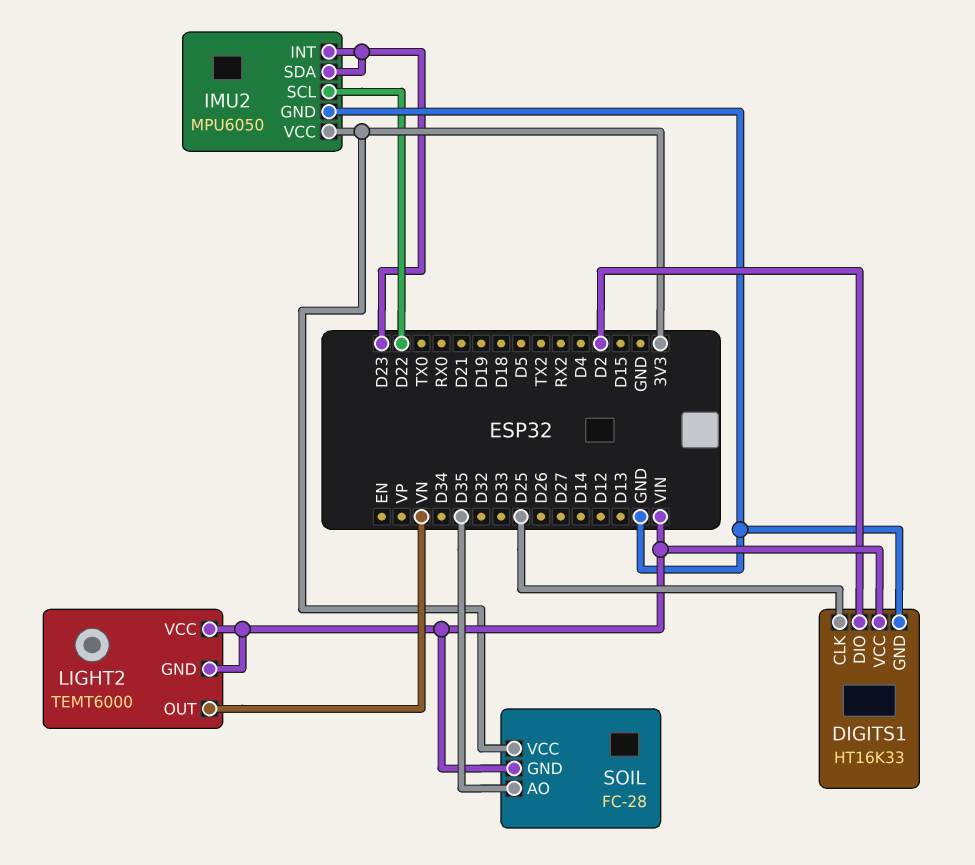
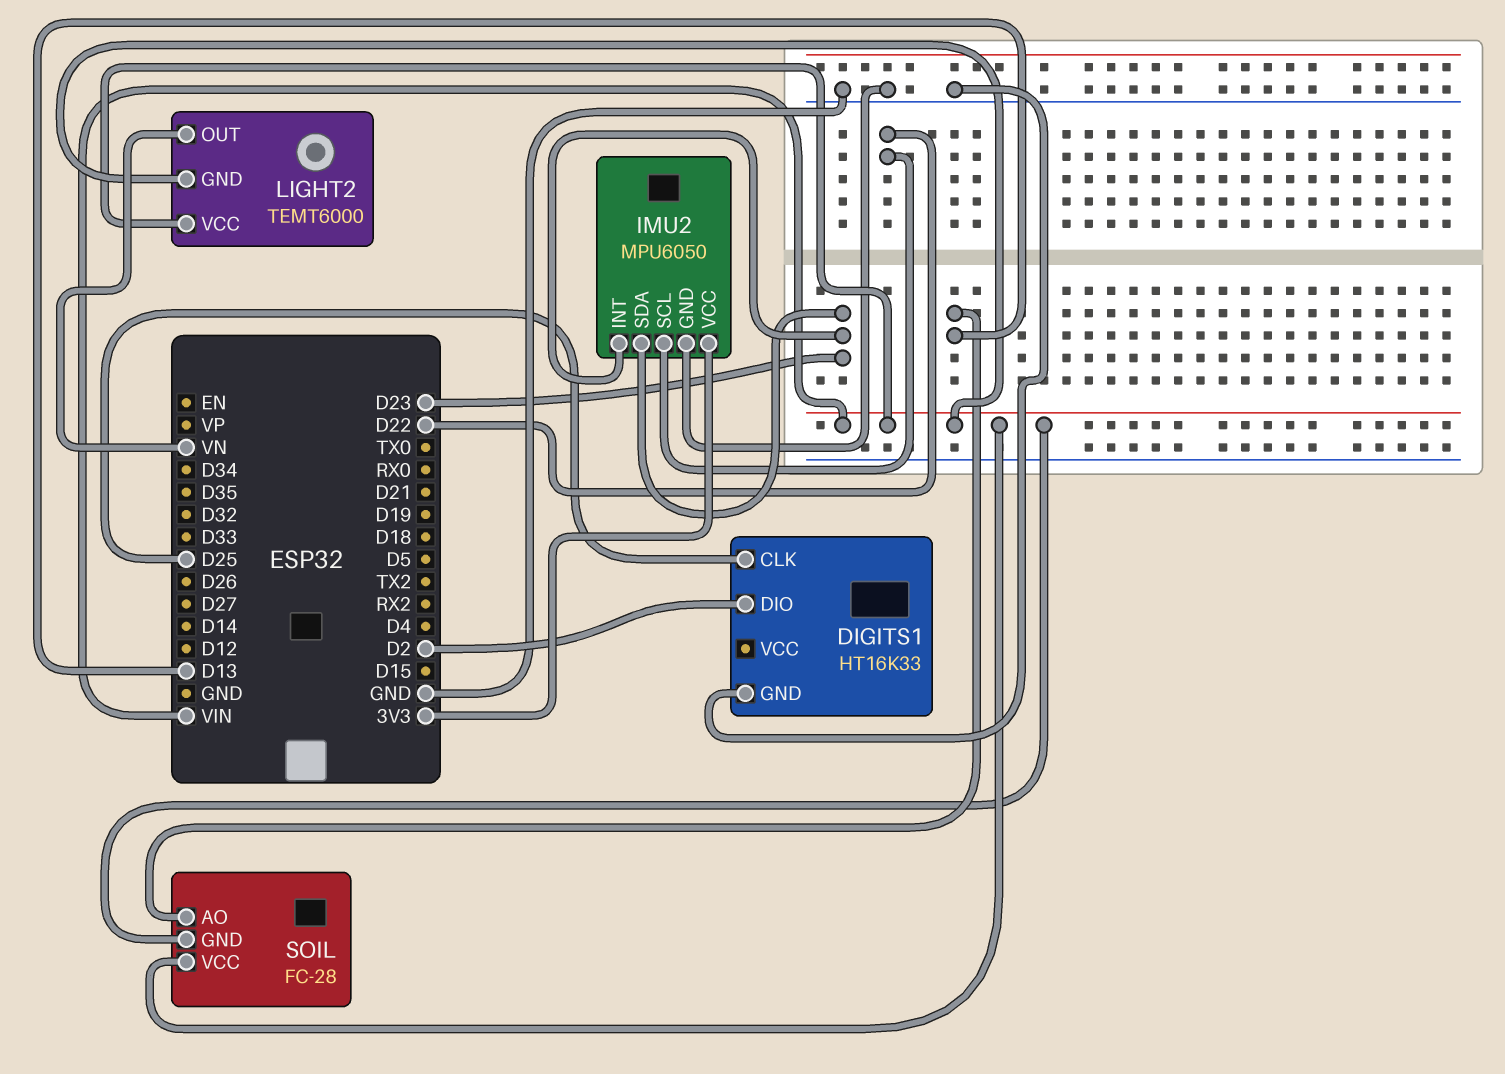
DIGITS1 pin VCC: VIN -> none
SOIL pin AO: D35 -> D13
SOIL pin VCC: 3V3 -> VIN

